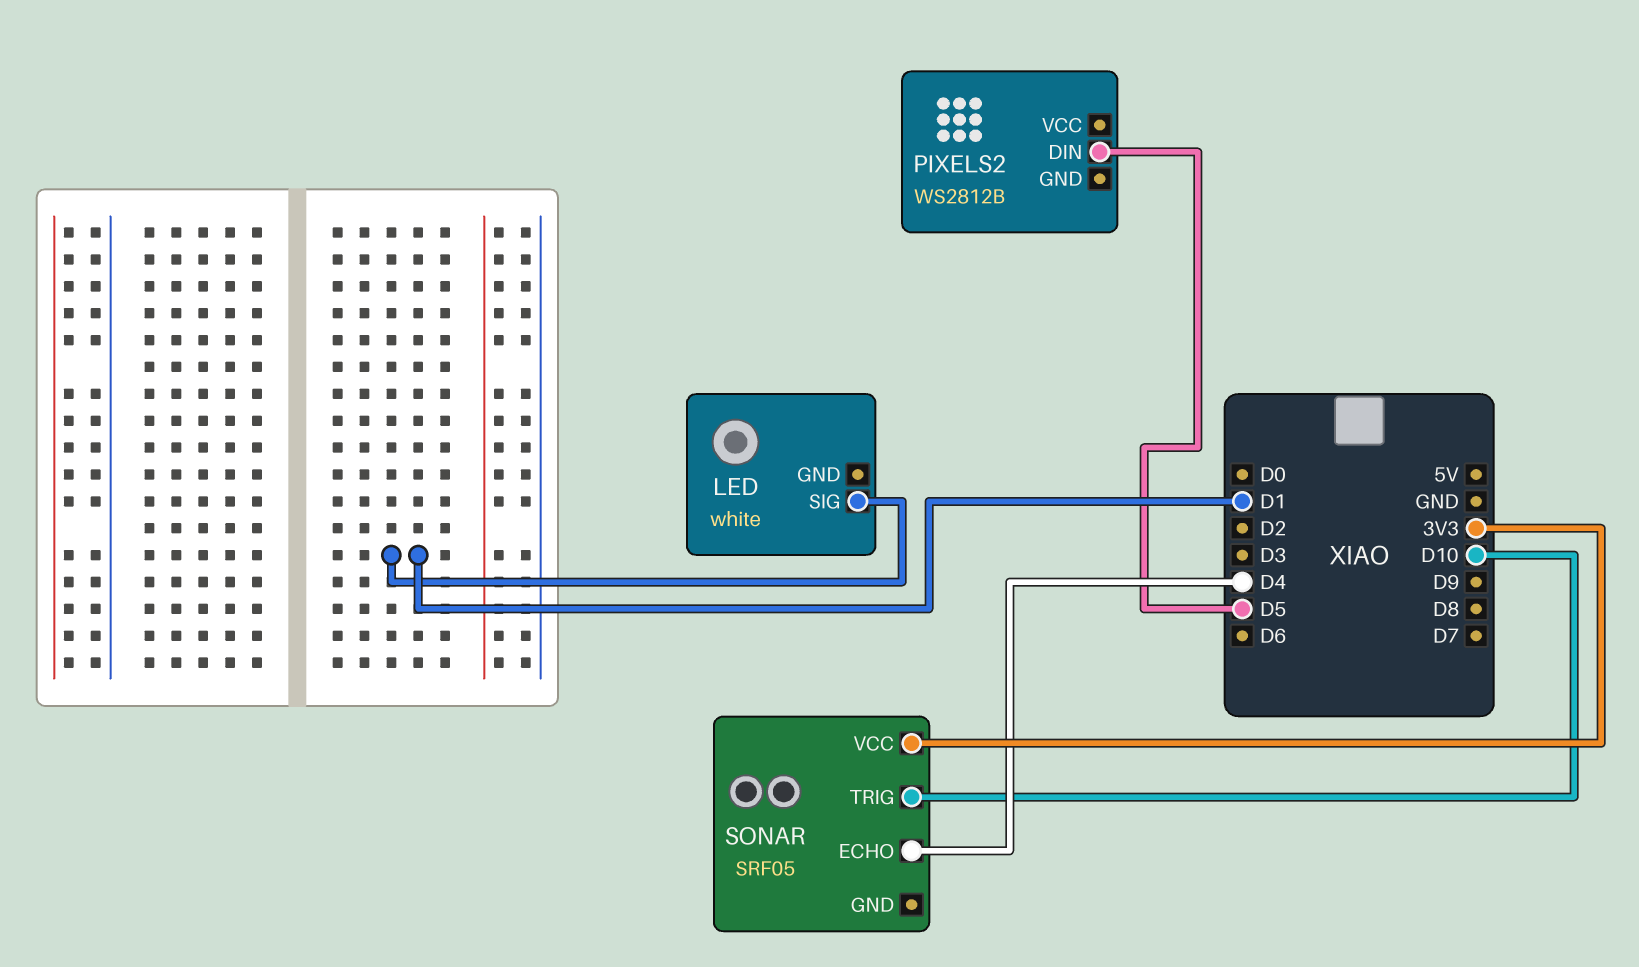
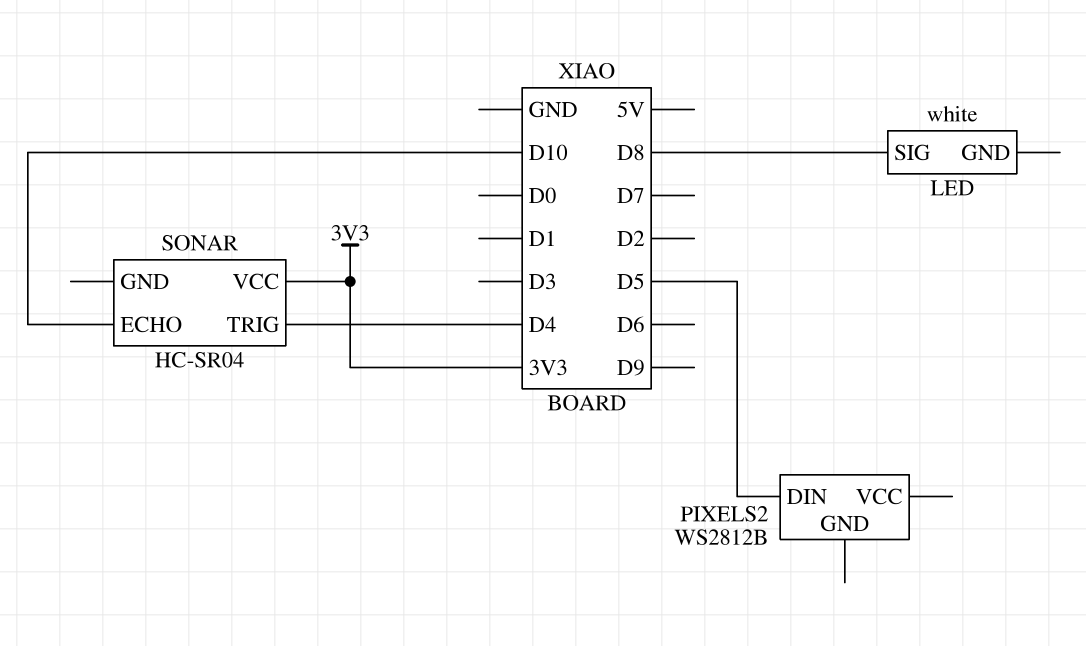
LED pin SIG: D1 -> D8
SONAR: SRF05 -> HC-SR04
SONAR pin ECHO: D4 -> D10
SONAR pin TRIG: D10 -> D4

